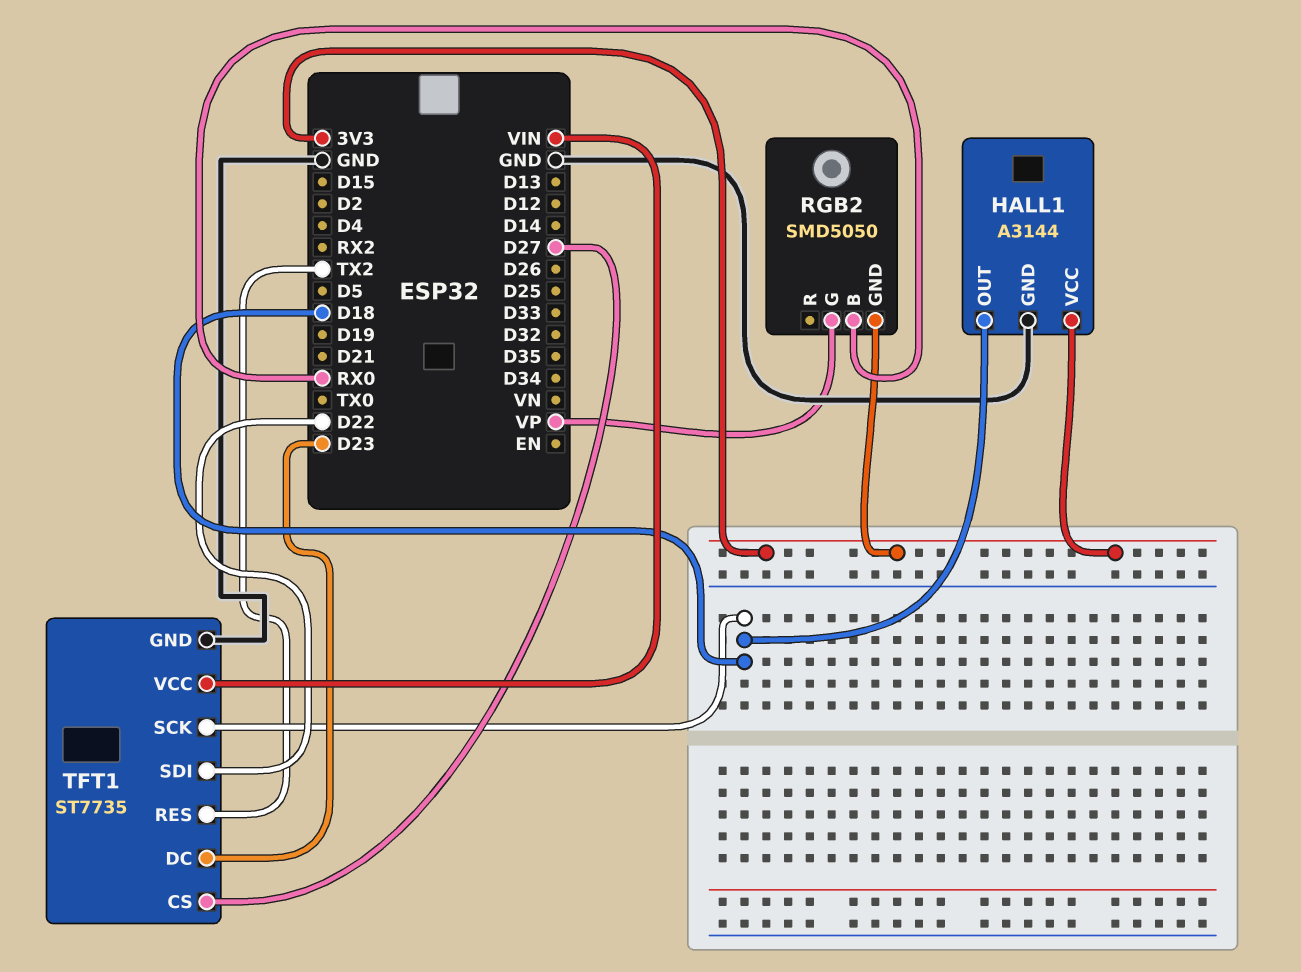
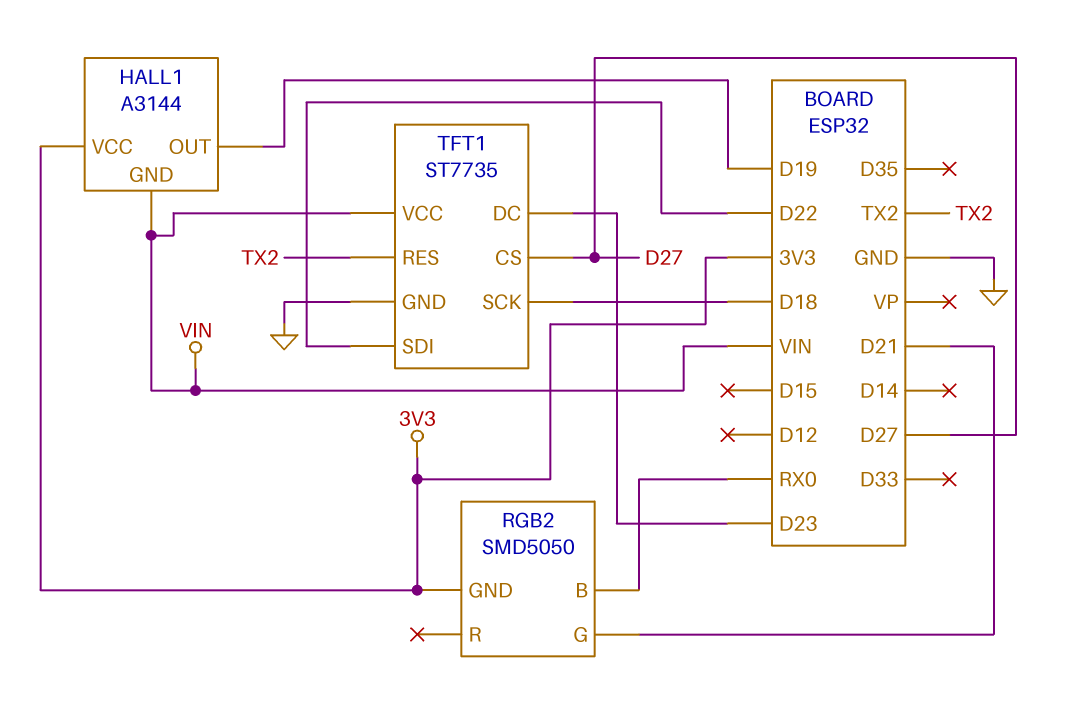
HALL1 pin GND: GND -> VIN
HALL1 pin OUT: D18 -> D19
RGB2 pin G: VP -> D21

